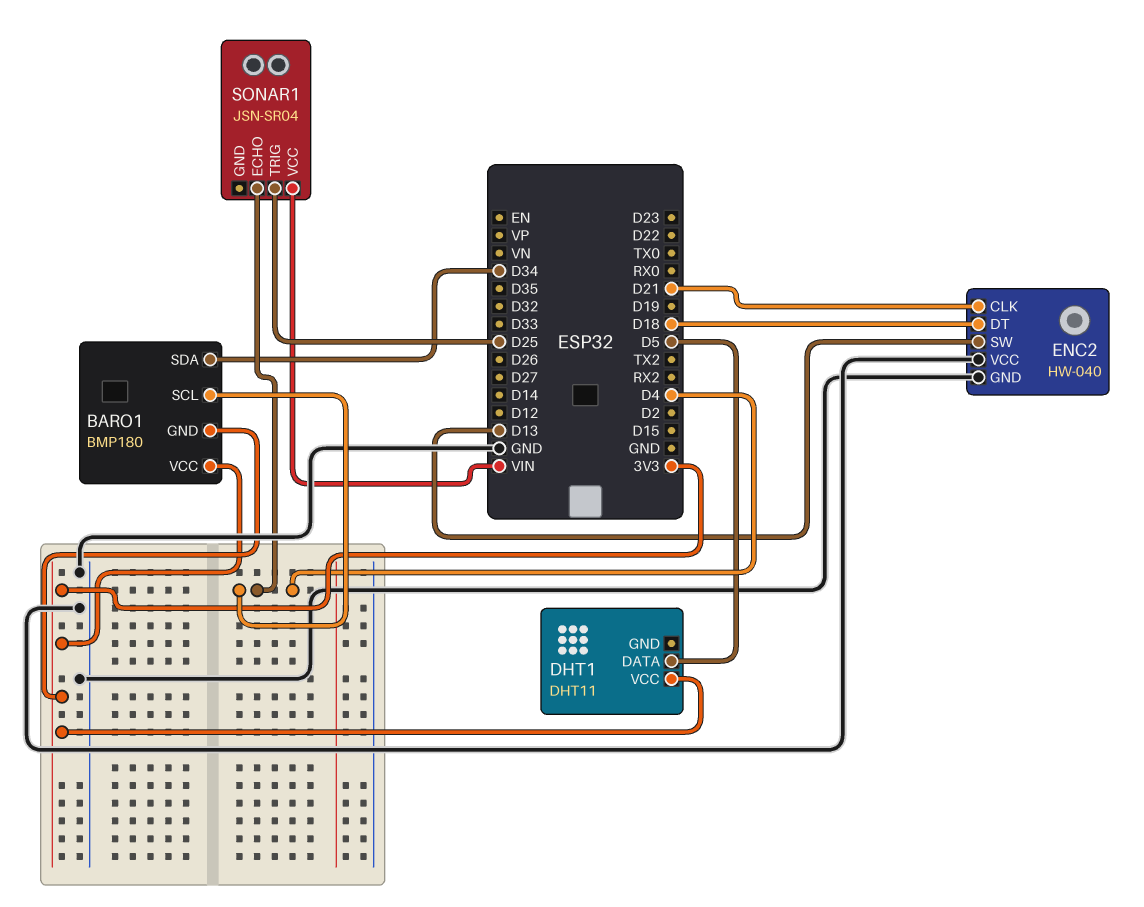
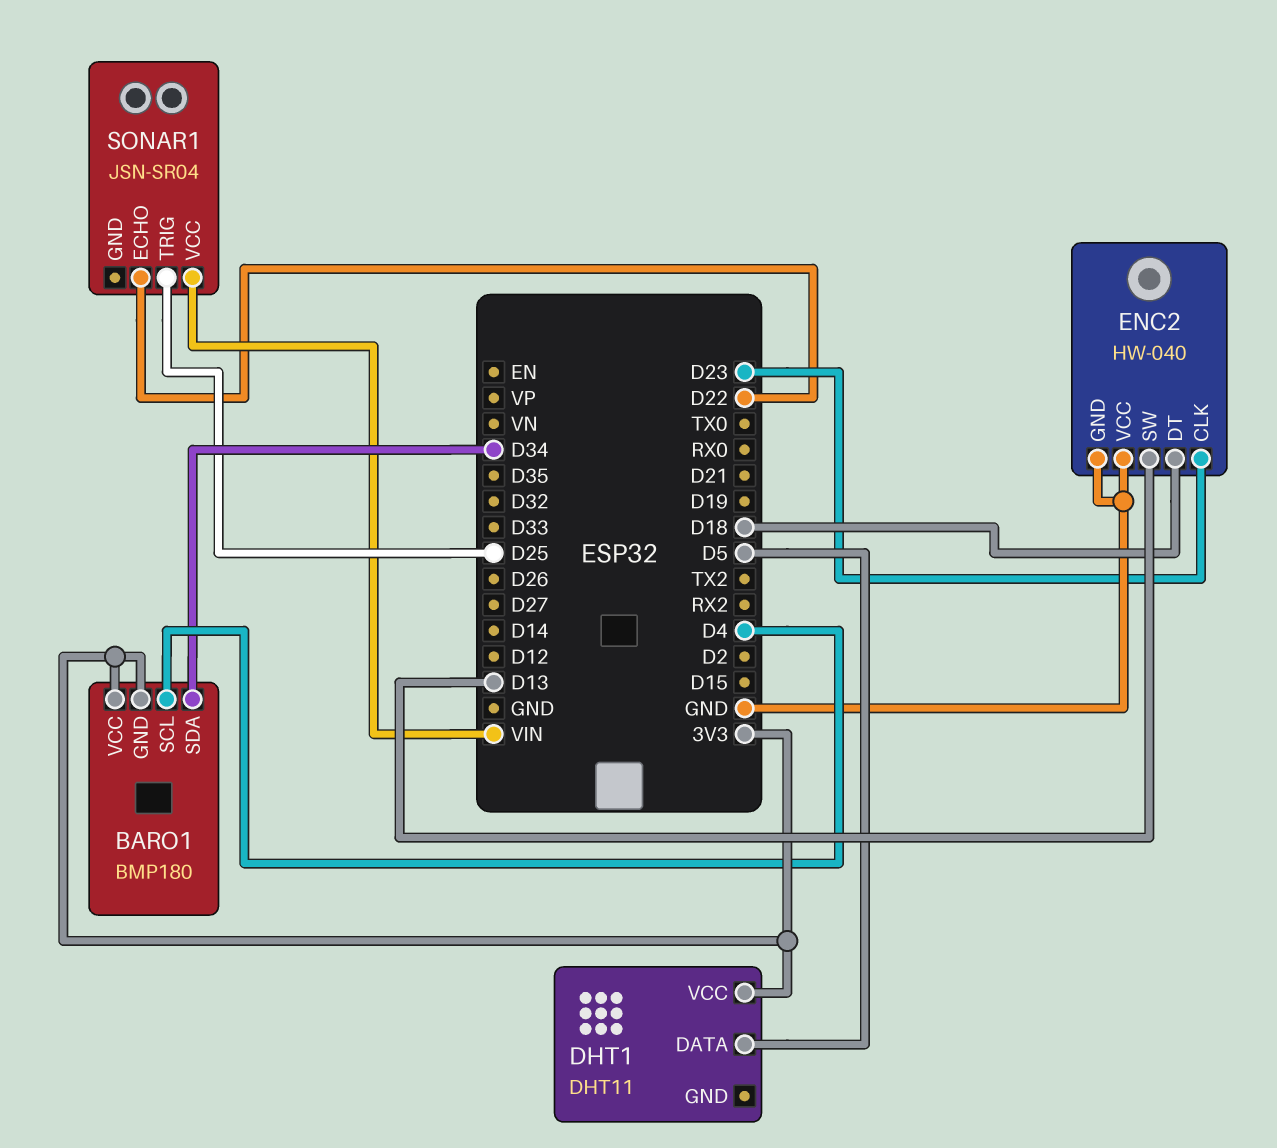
ENC2 pin CLK: D21 -> D23
SONAR1 pin ECHO: D4 -> D22

